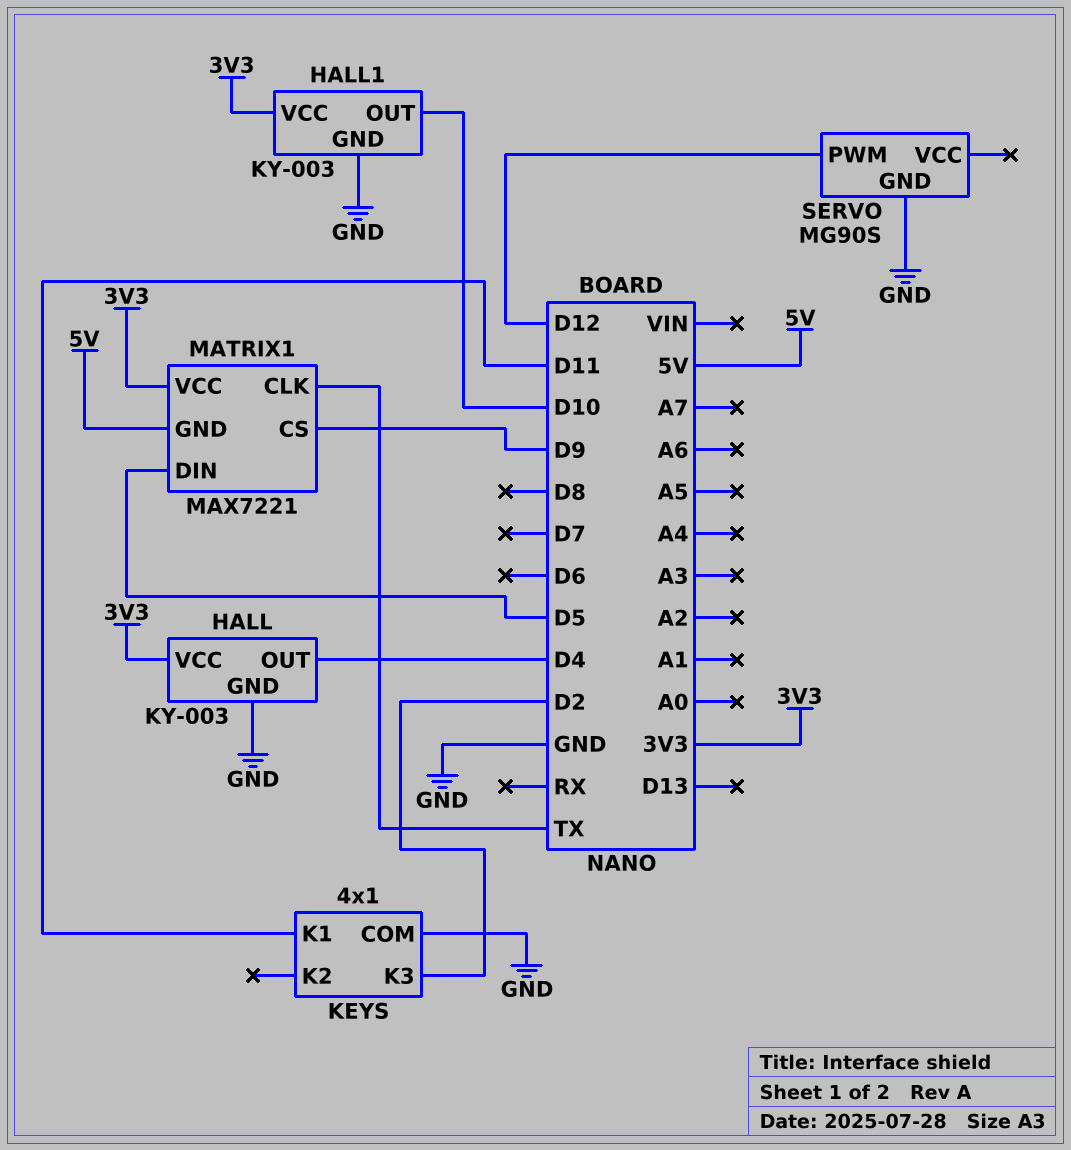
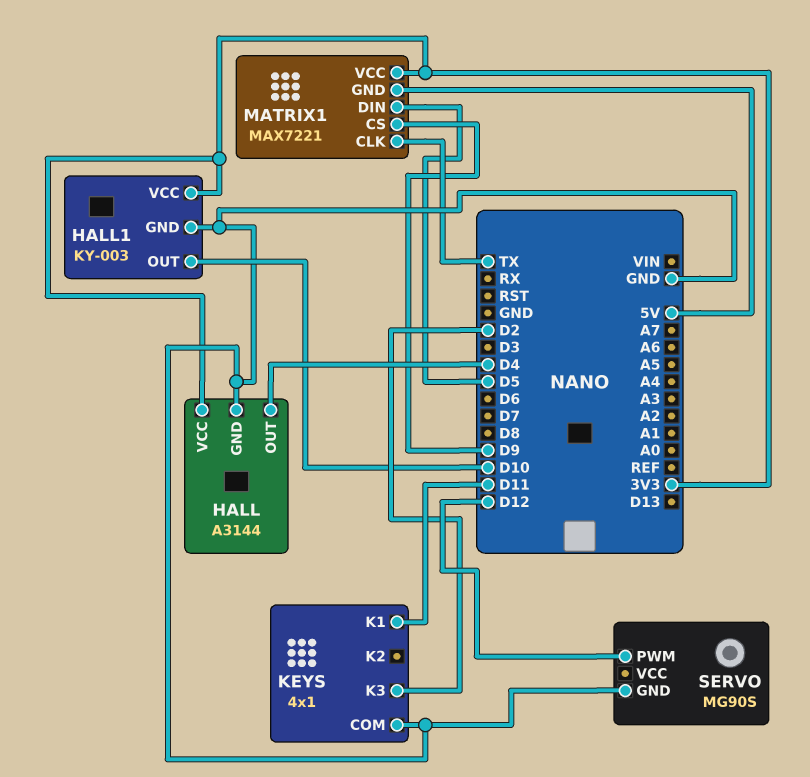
HALL: KY-003 -> A3144

